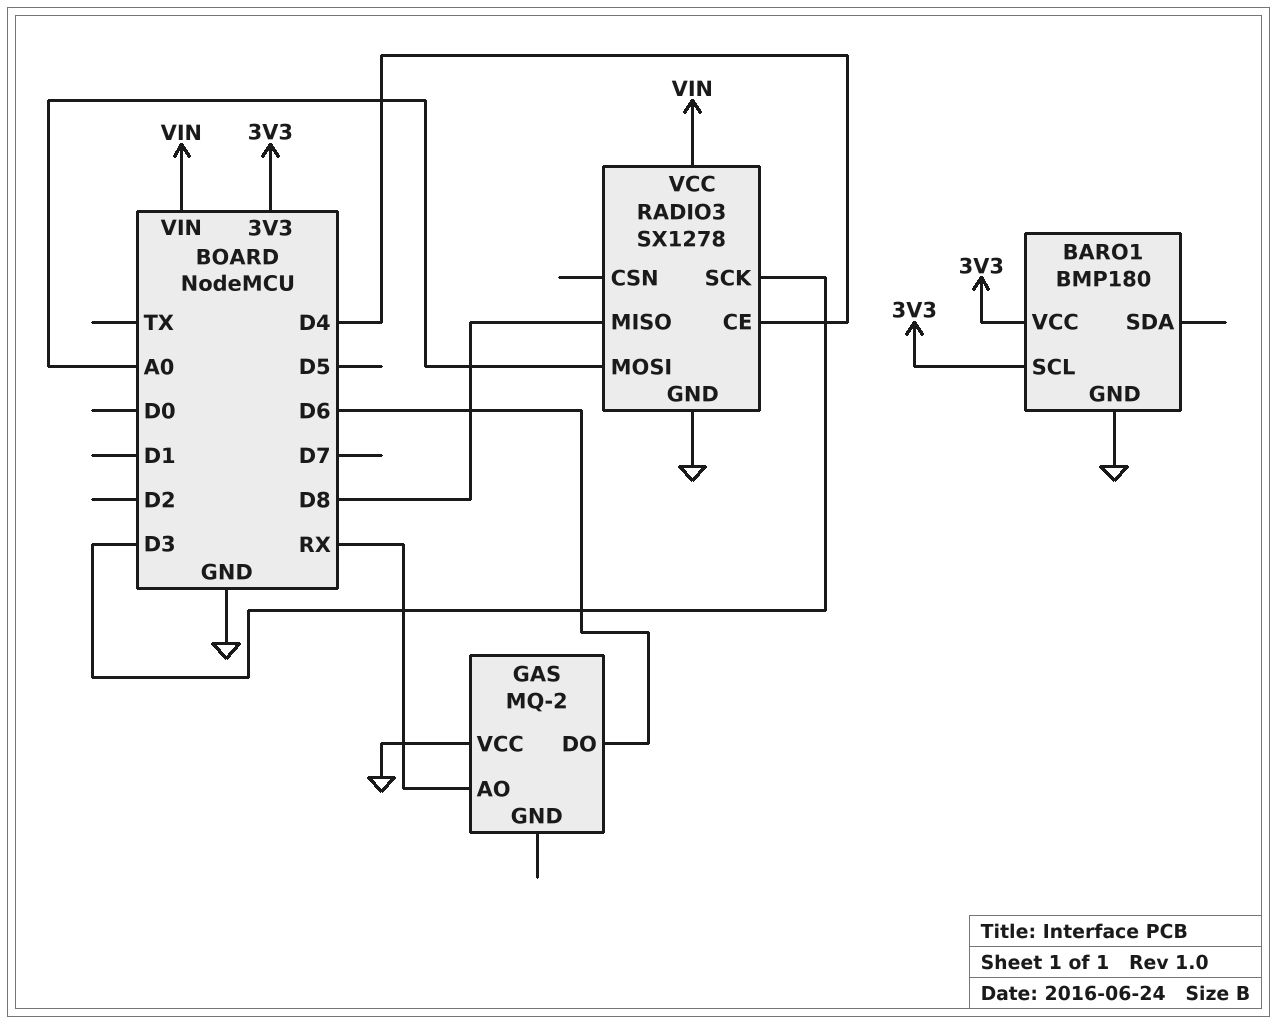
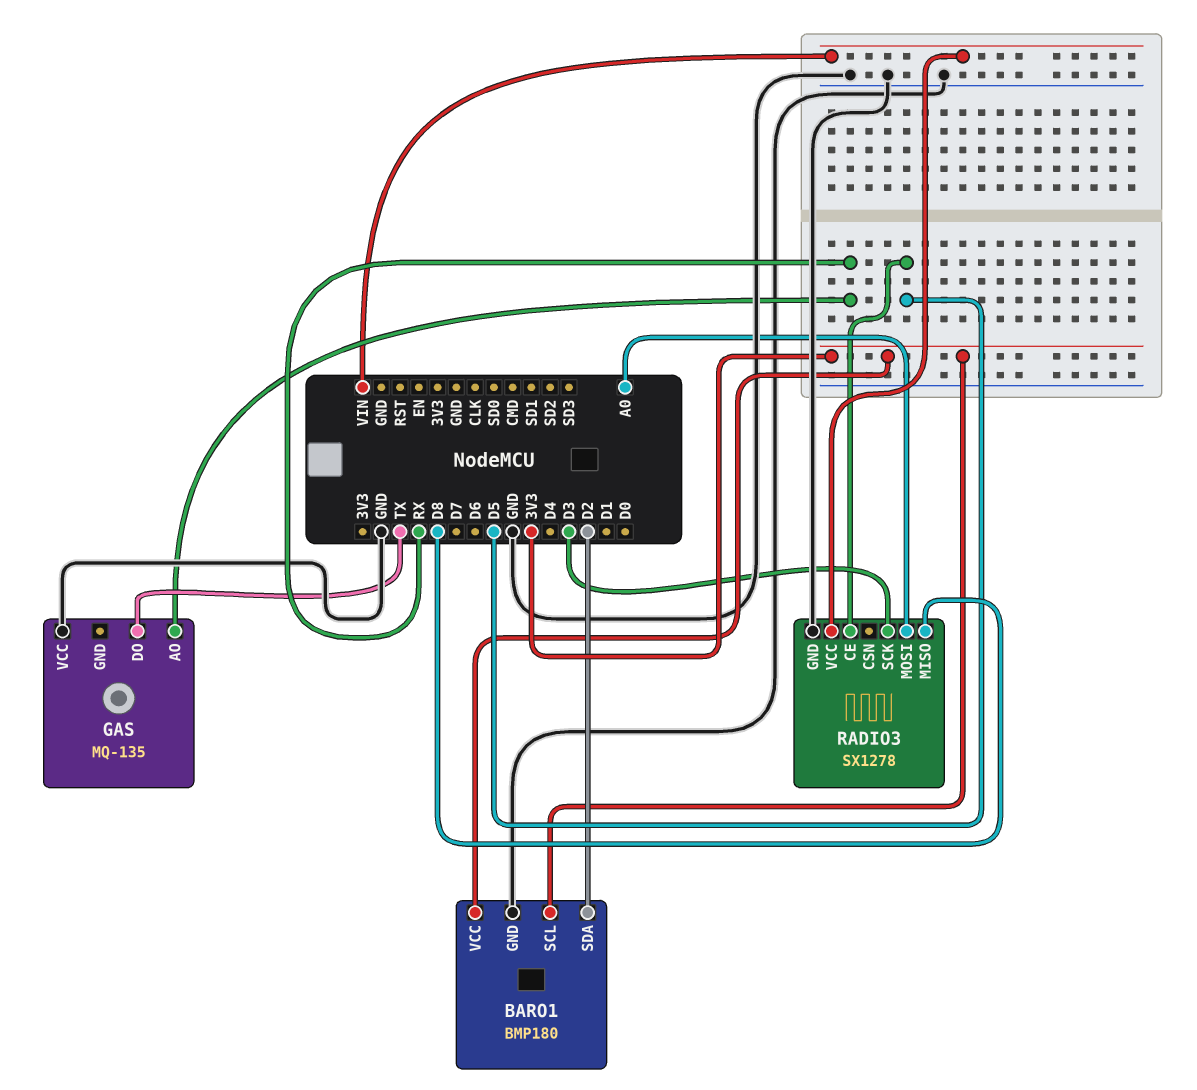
BARO1 pin SDA: none -> D2
GAS: MQ-2 -> MQ-135
GAS pin DO: D6 -> TX
RADIO3 pin CE: D4 -> D5

